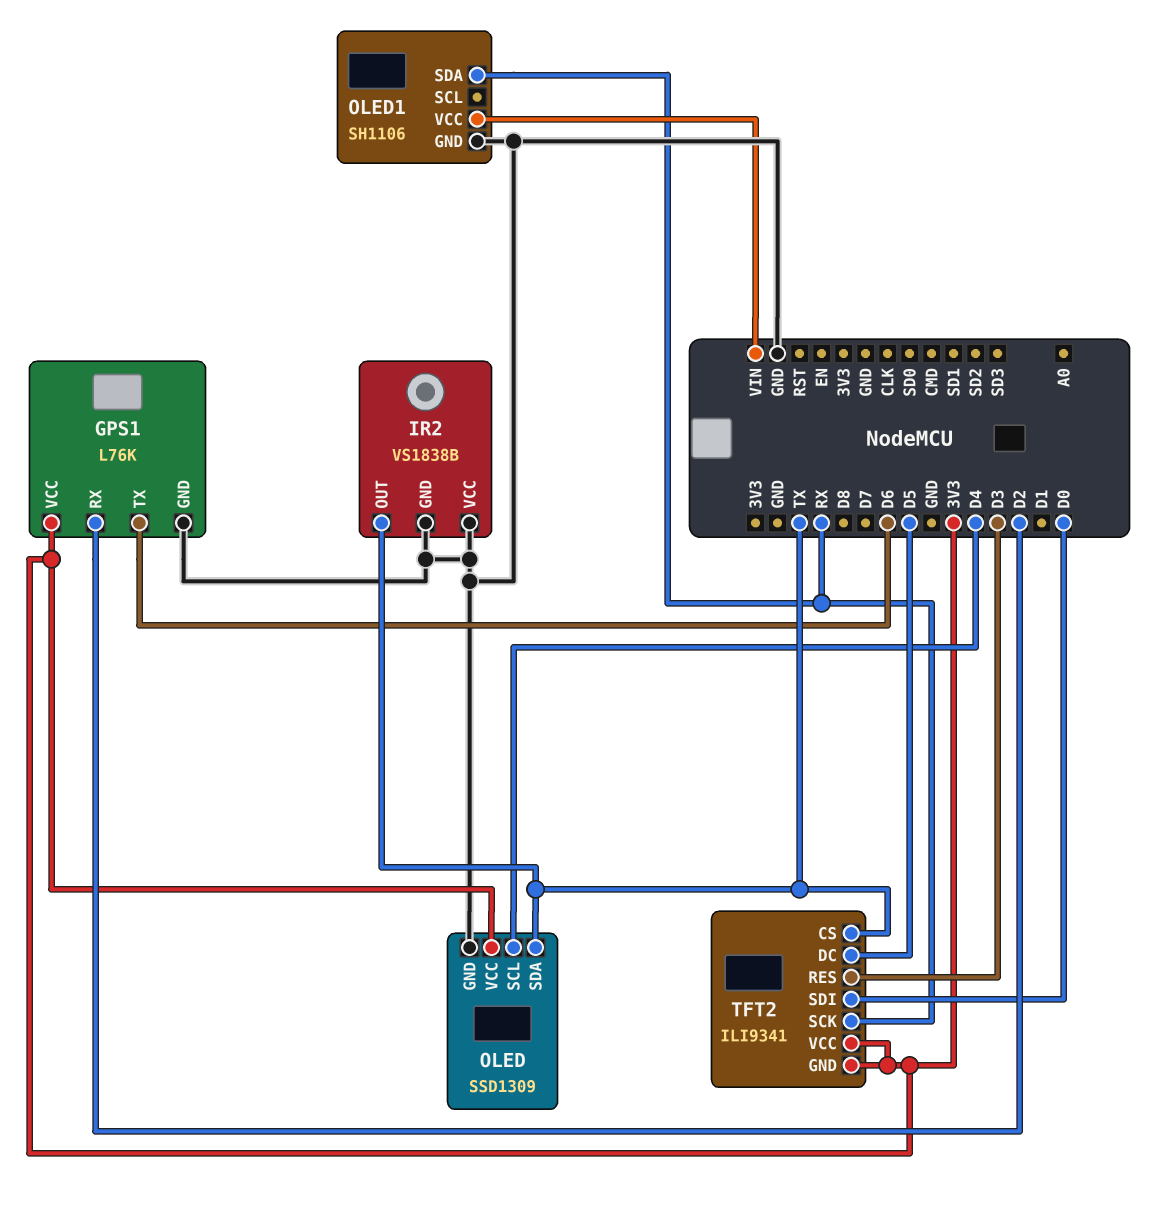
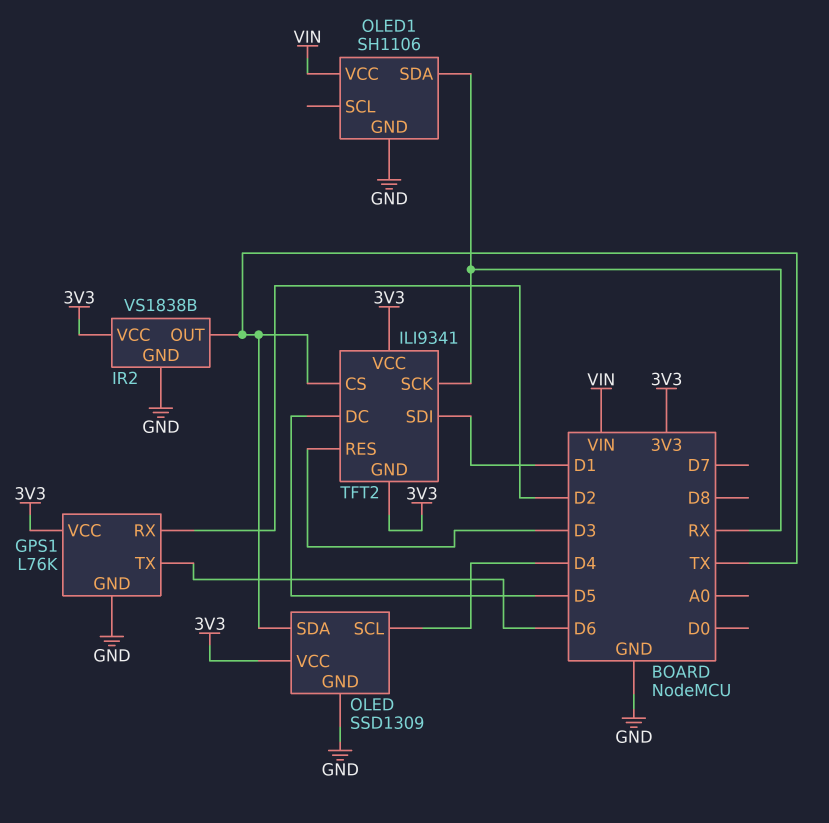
IR2 pin VCC: GND -> 3V3
TFT2 pin SDI: D0 -> D1

